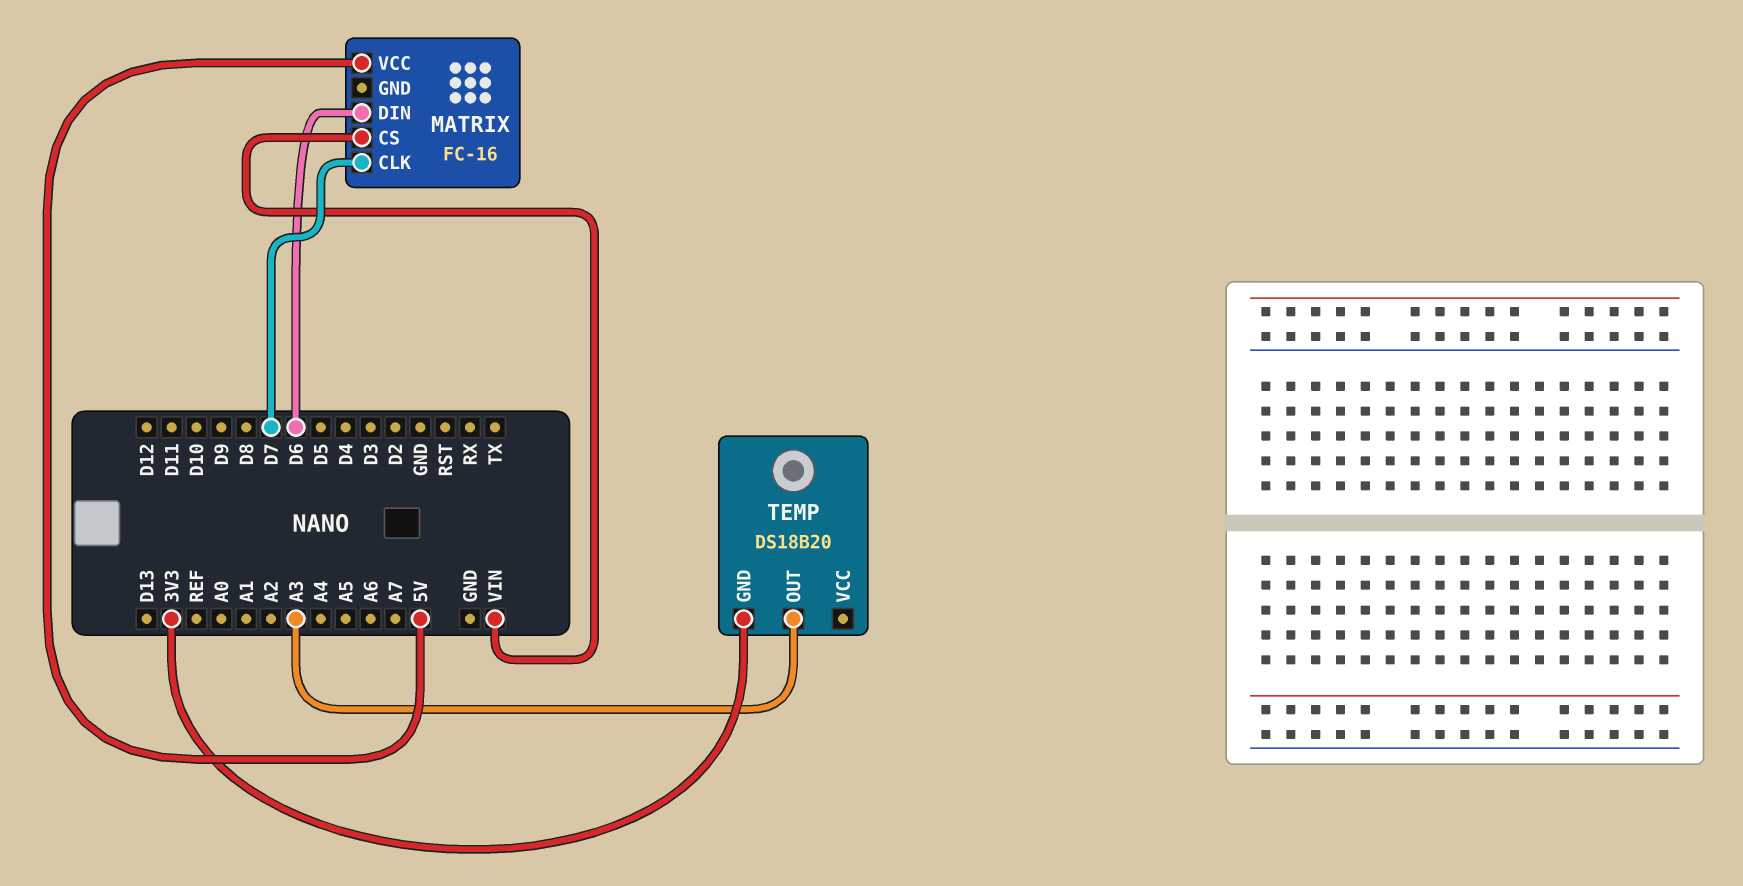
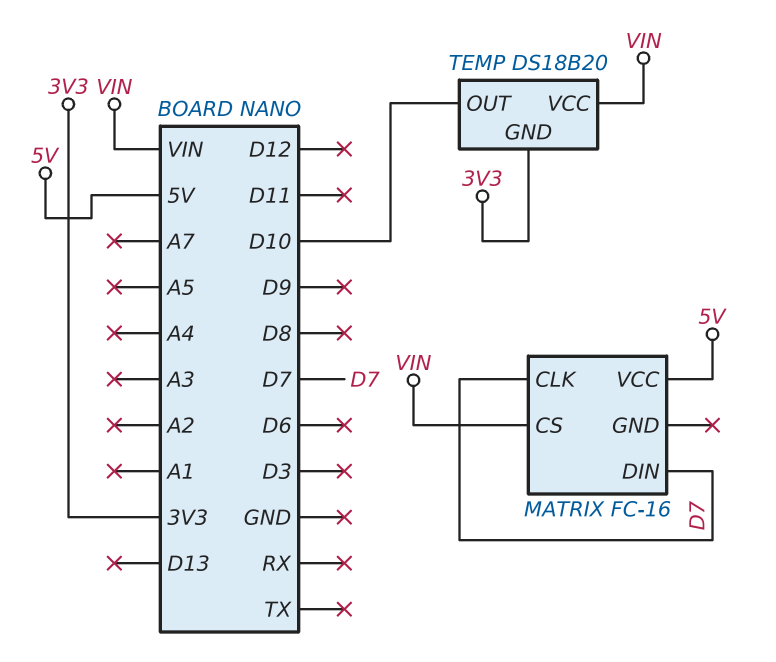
MATRIX pin DIN: D6 -> D7
TEMP pin OUT: A3 -> D10
TEMP pin VCC: none -> VIN

